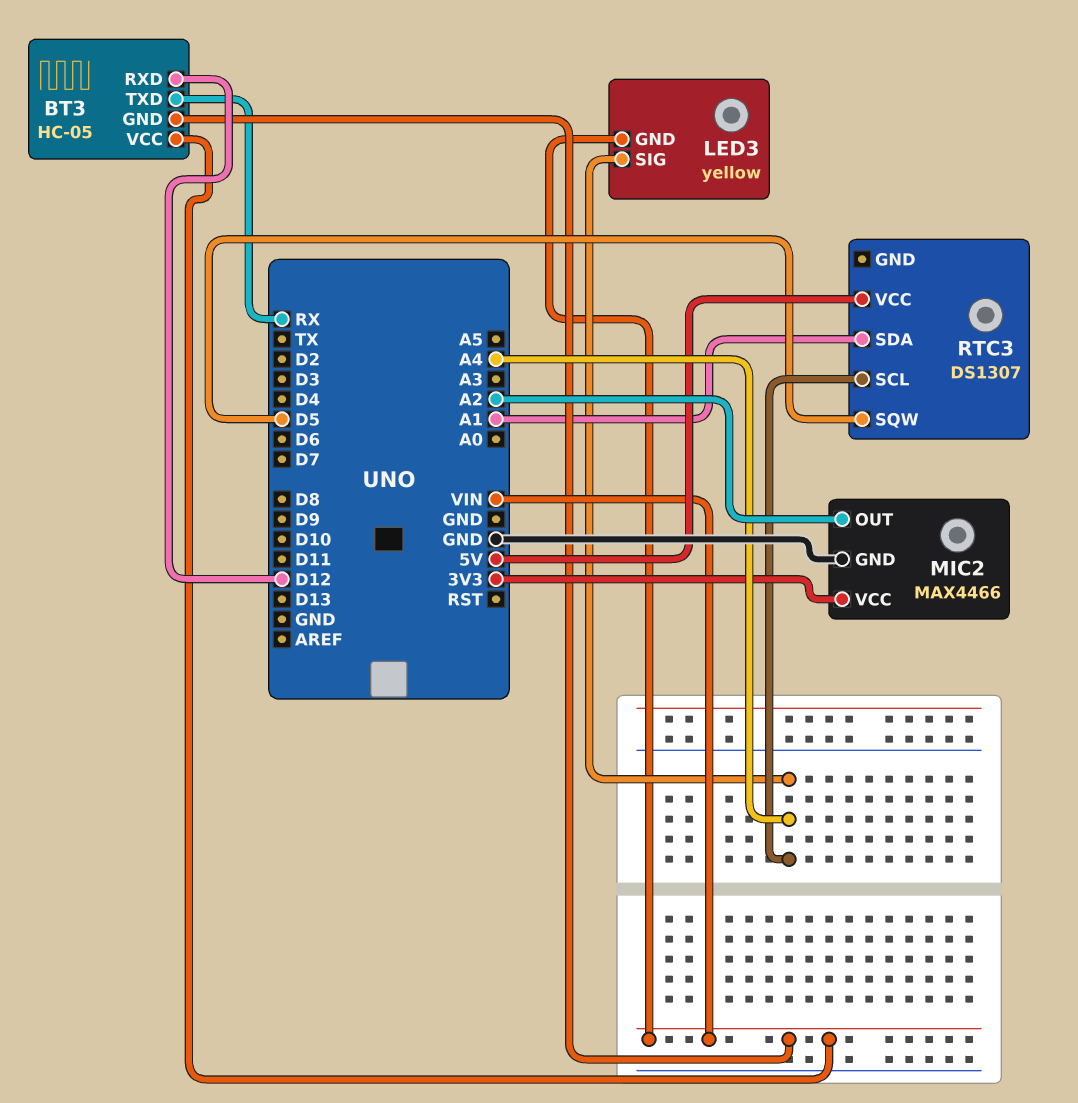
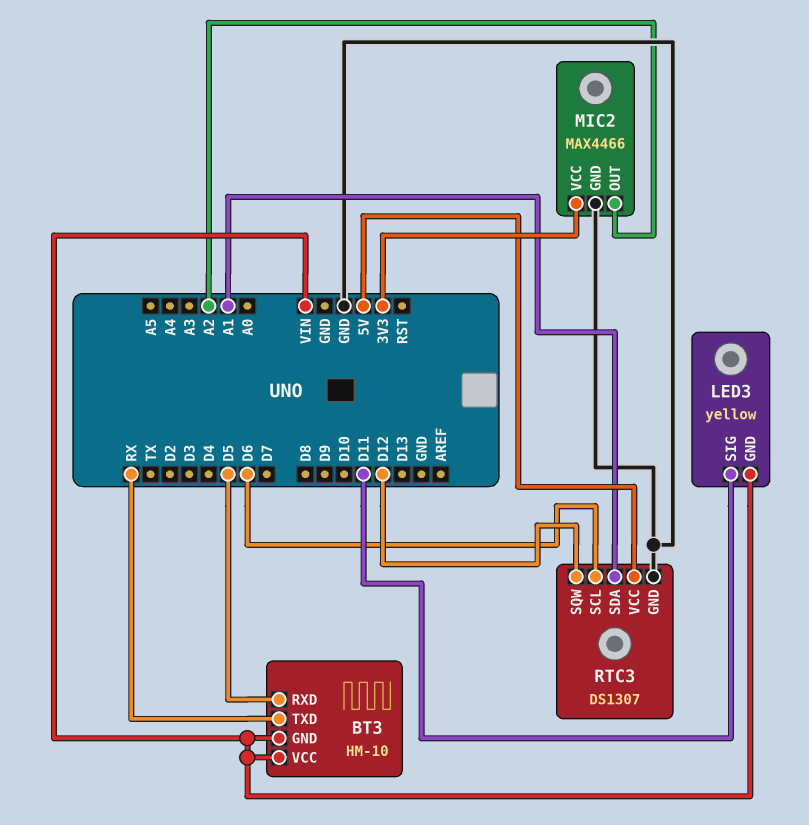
BT3: HC-05 -> HM-10
BT3 pin RXD: D12 -> D5
LED3 pin SIG: A4 -> D11
RTC3 pin GND: none -> GND
RTC3 pin SCL: A4 -> D6
RTC3 pin SQW: D5 -> D12

